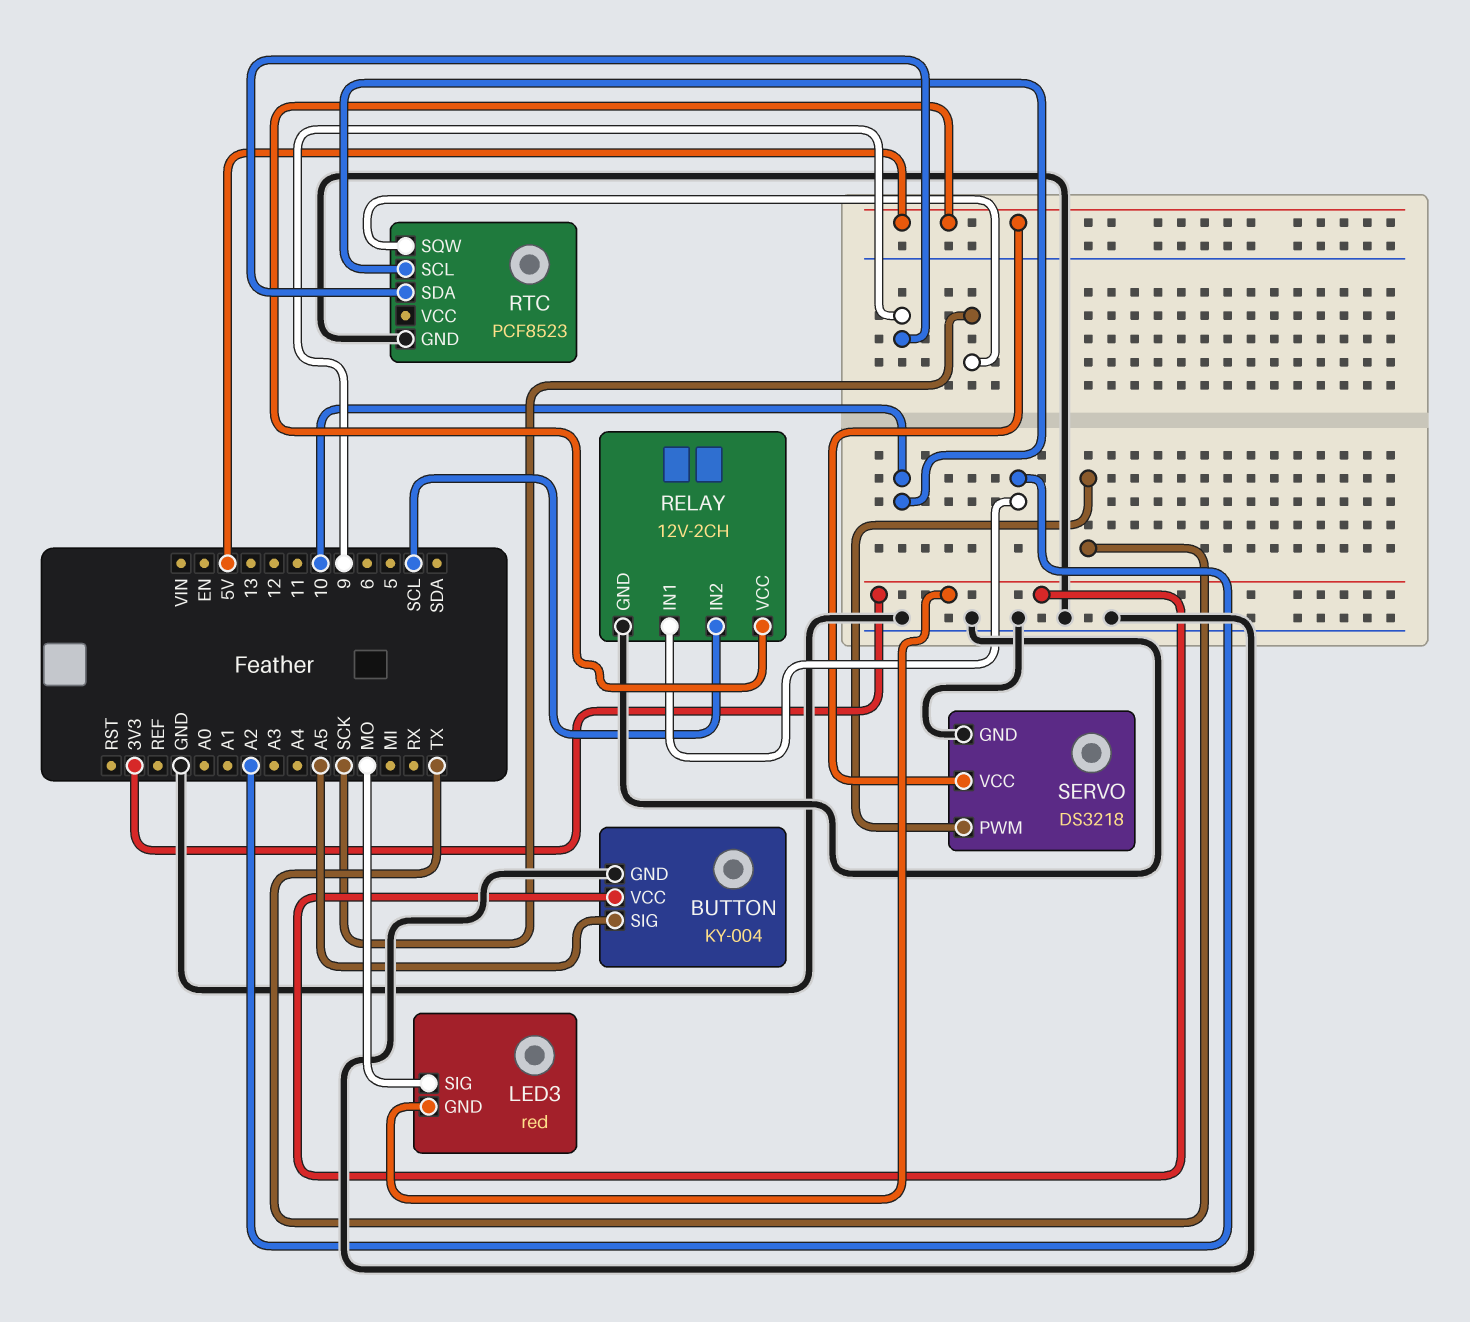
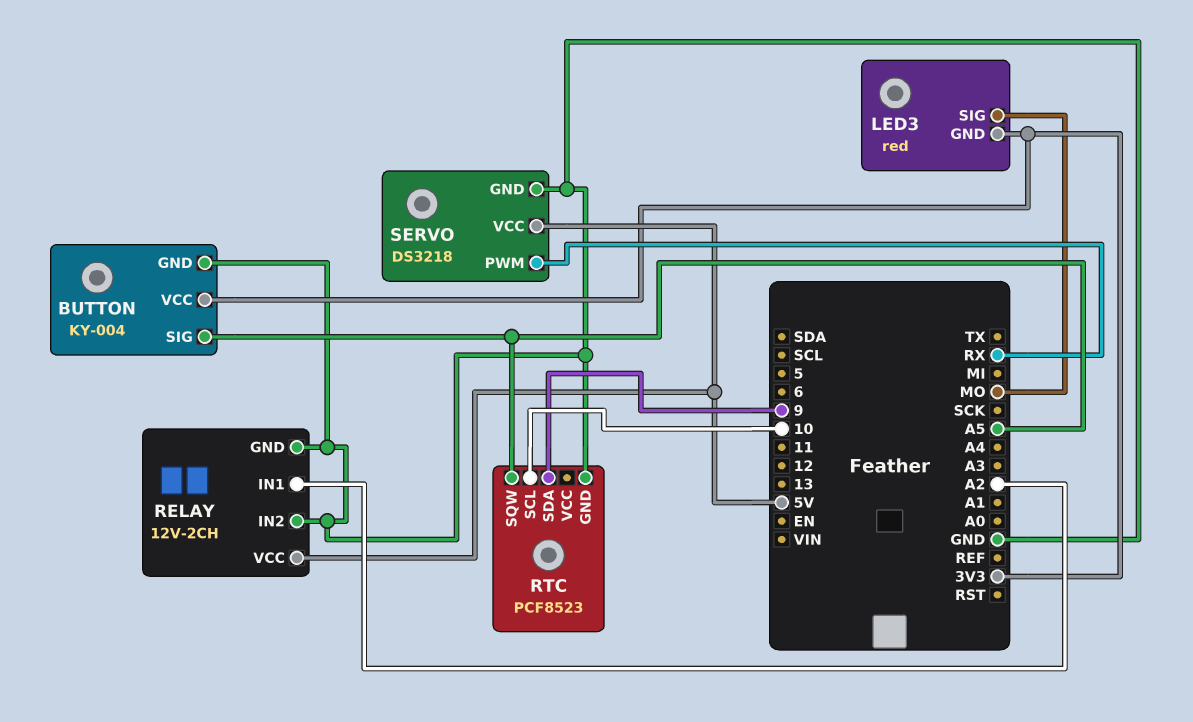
RELAY pin IN2: SCL -> GND
RTC pin SQW: SCK -> A5
SERVO pin PWM: TX -> RX

